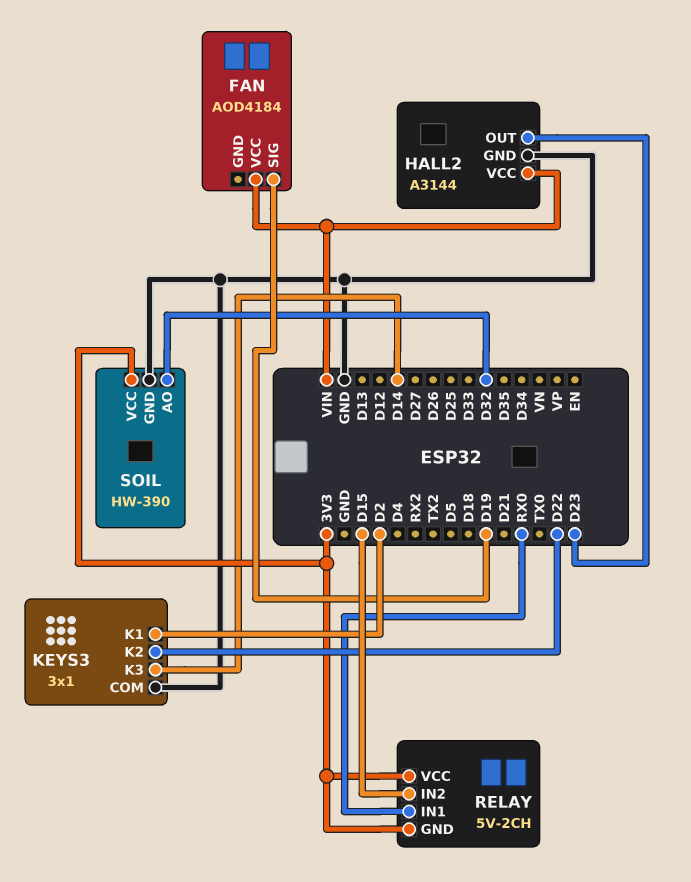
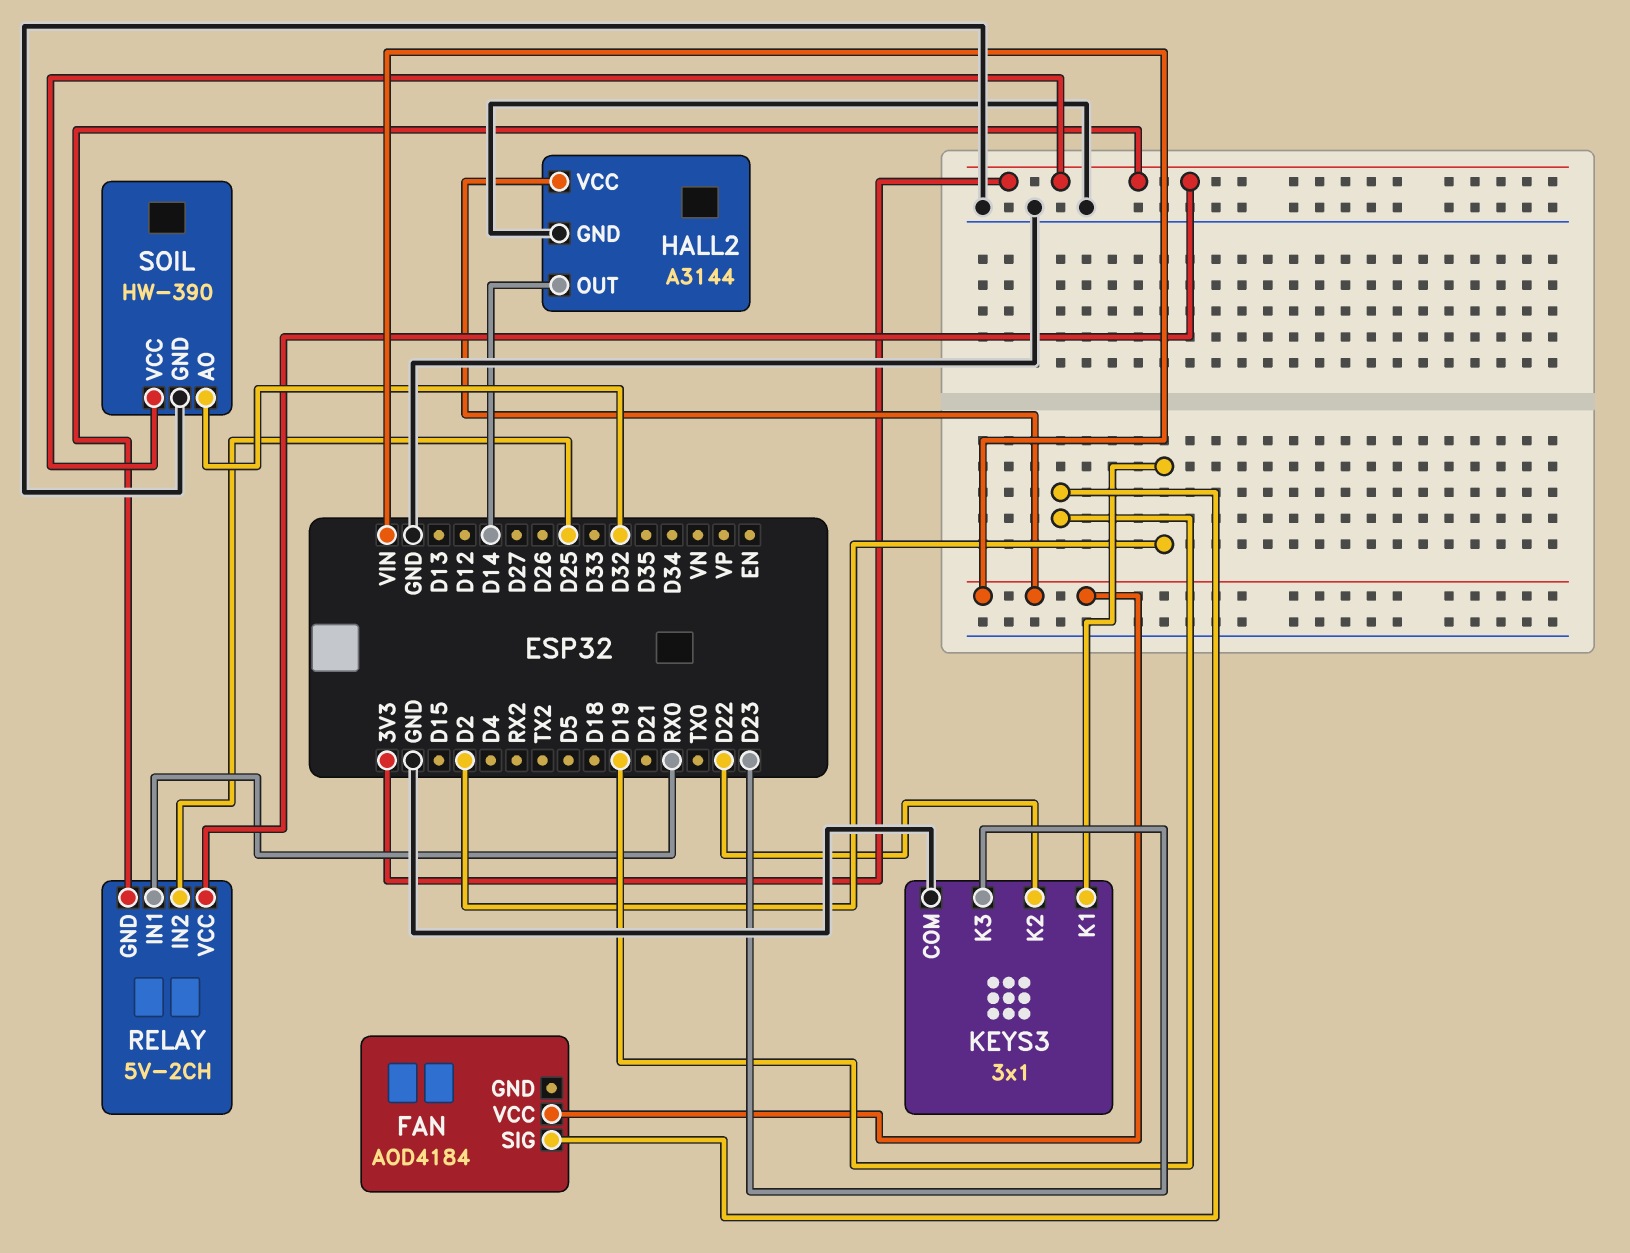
HALL2 pin OUT: D23 -> D14
KEYS3 pin K3: D14 -> D23
RELAY pin IN2: D15 -> D25

